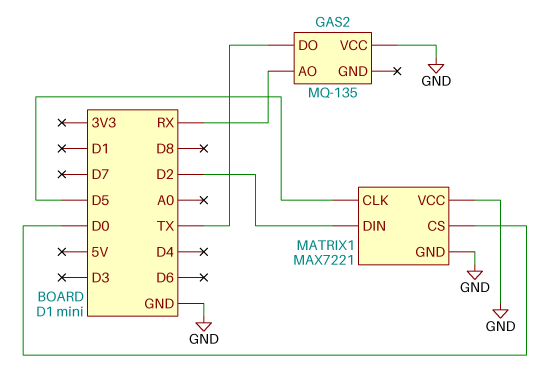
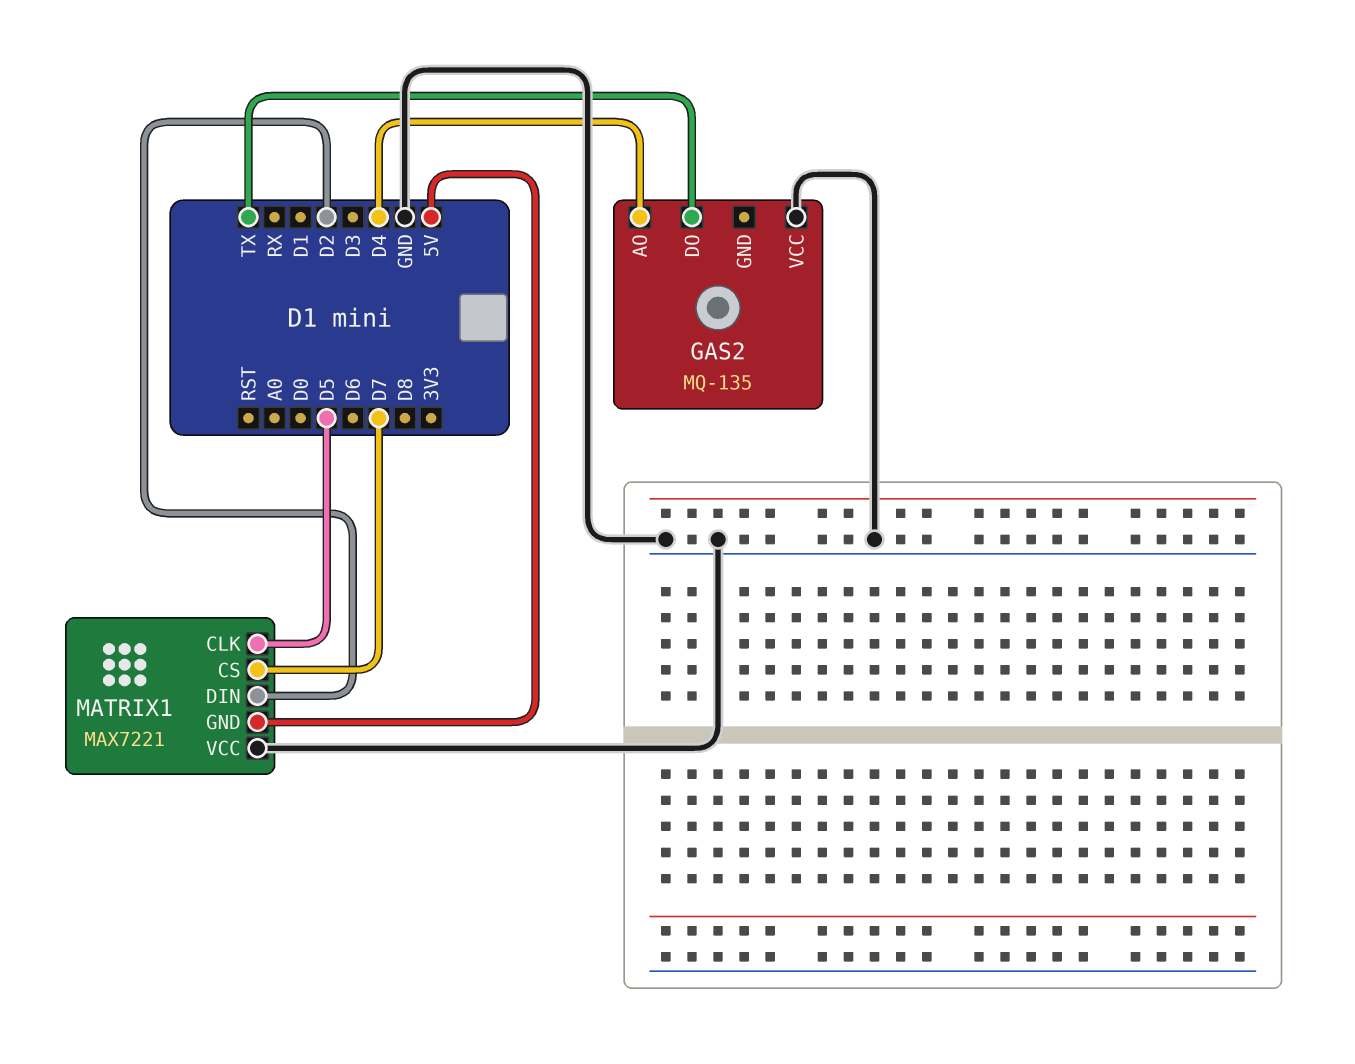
GAS2 pin AO: RX -> D4
MATRIX1 pin CS: D0 -> D7
MATRIX1 pin GND: GND -> 5V

